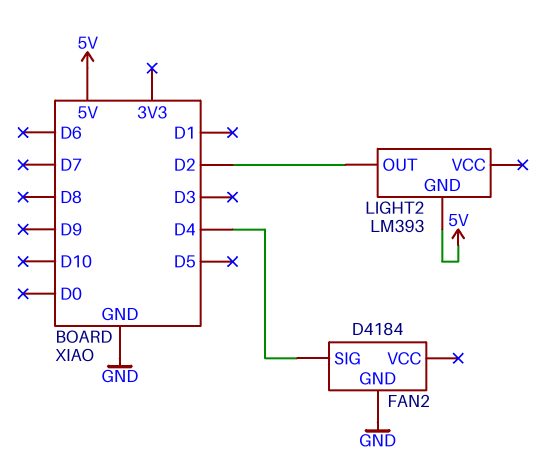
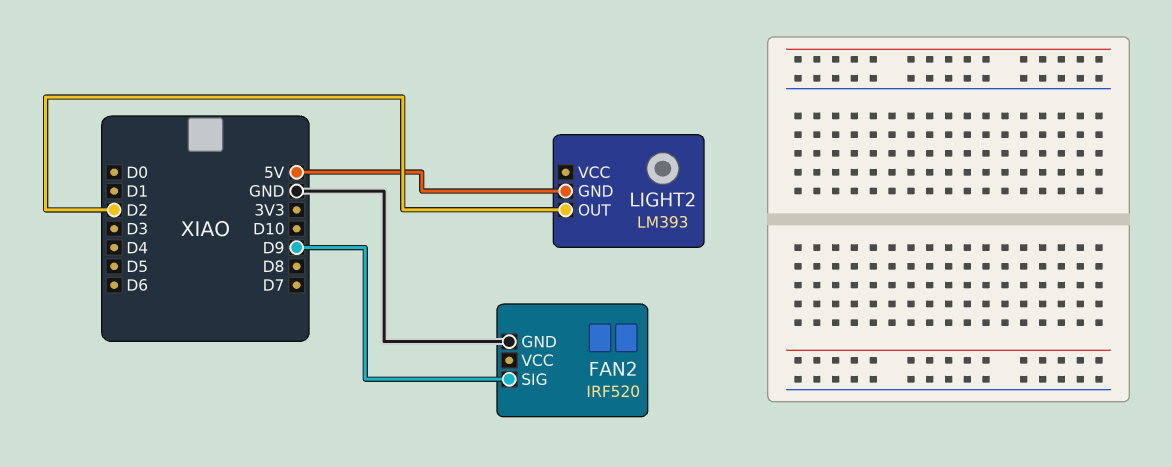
FAN2: D4184 -> IRF520
FAN2 pin SIG: D4 -> D9

